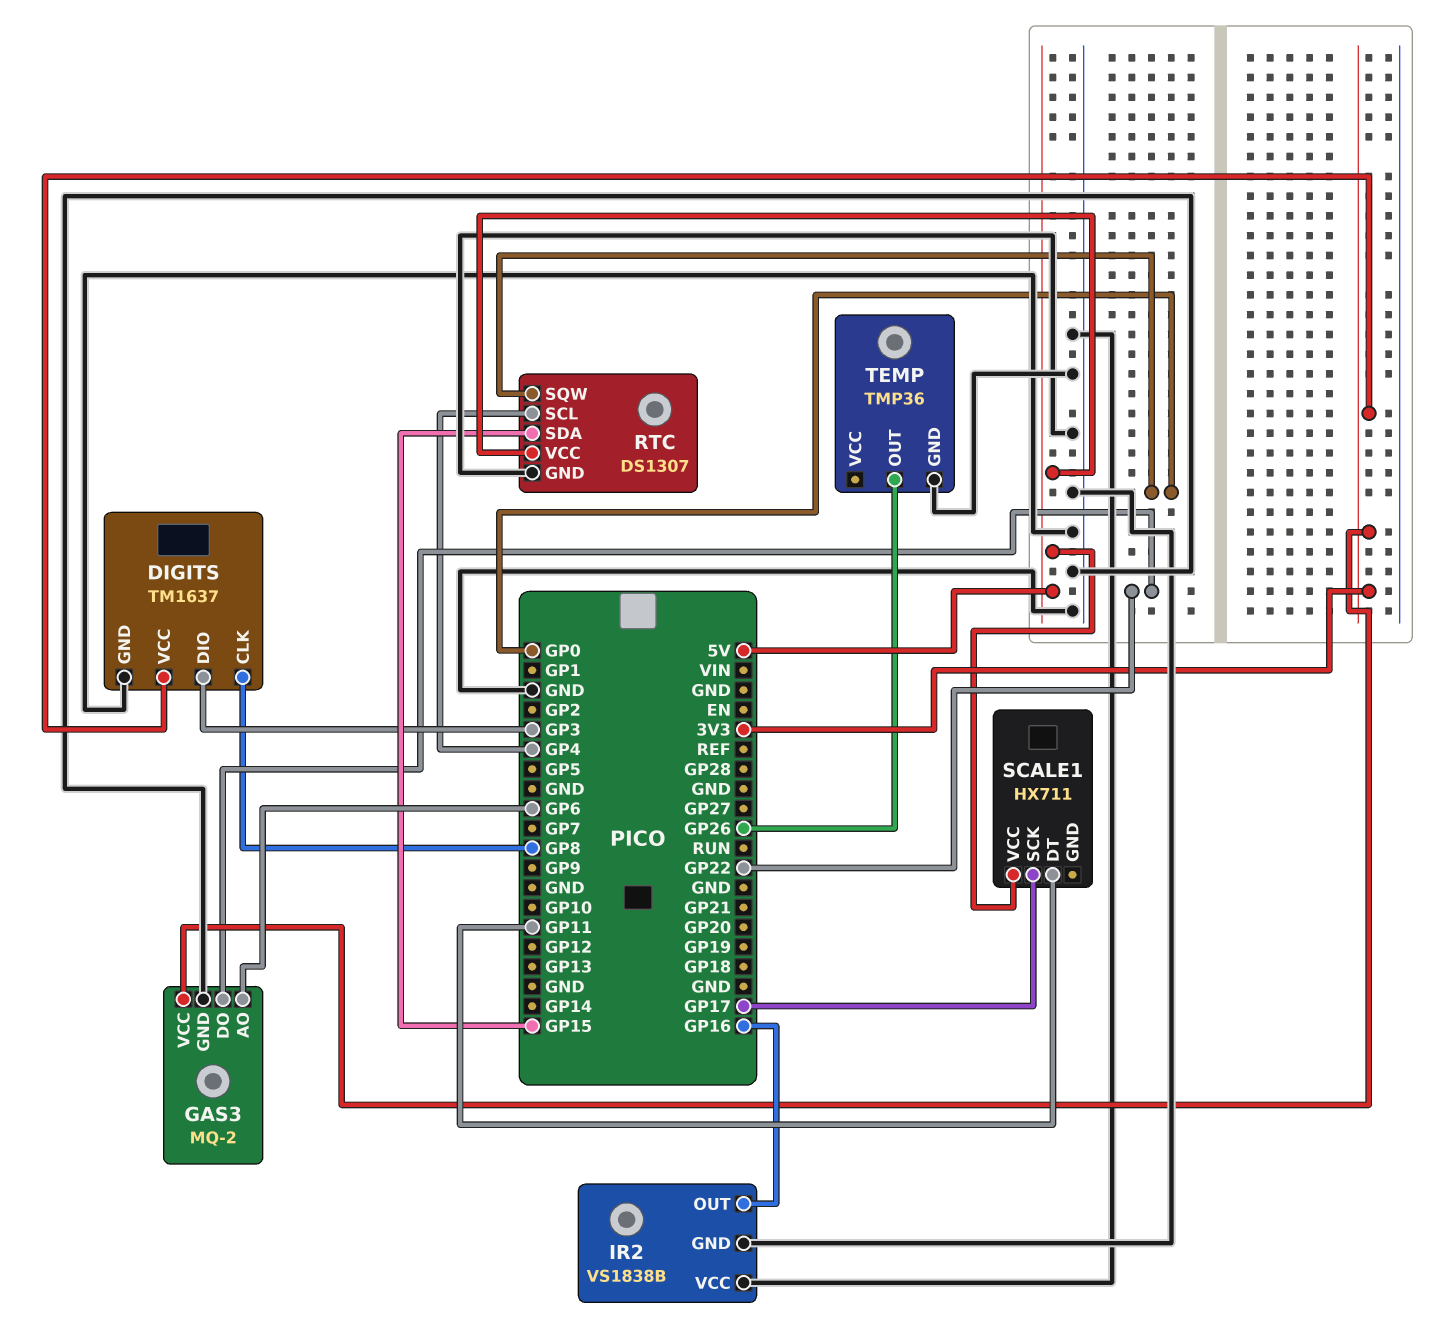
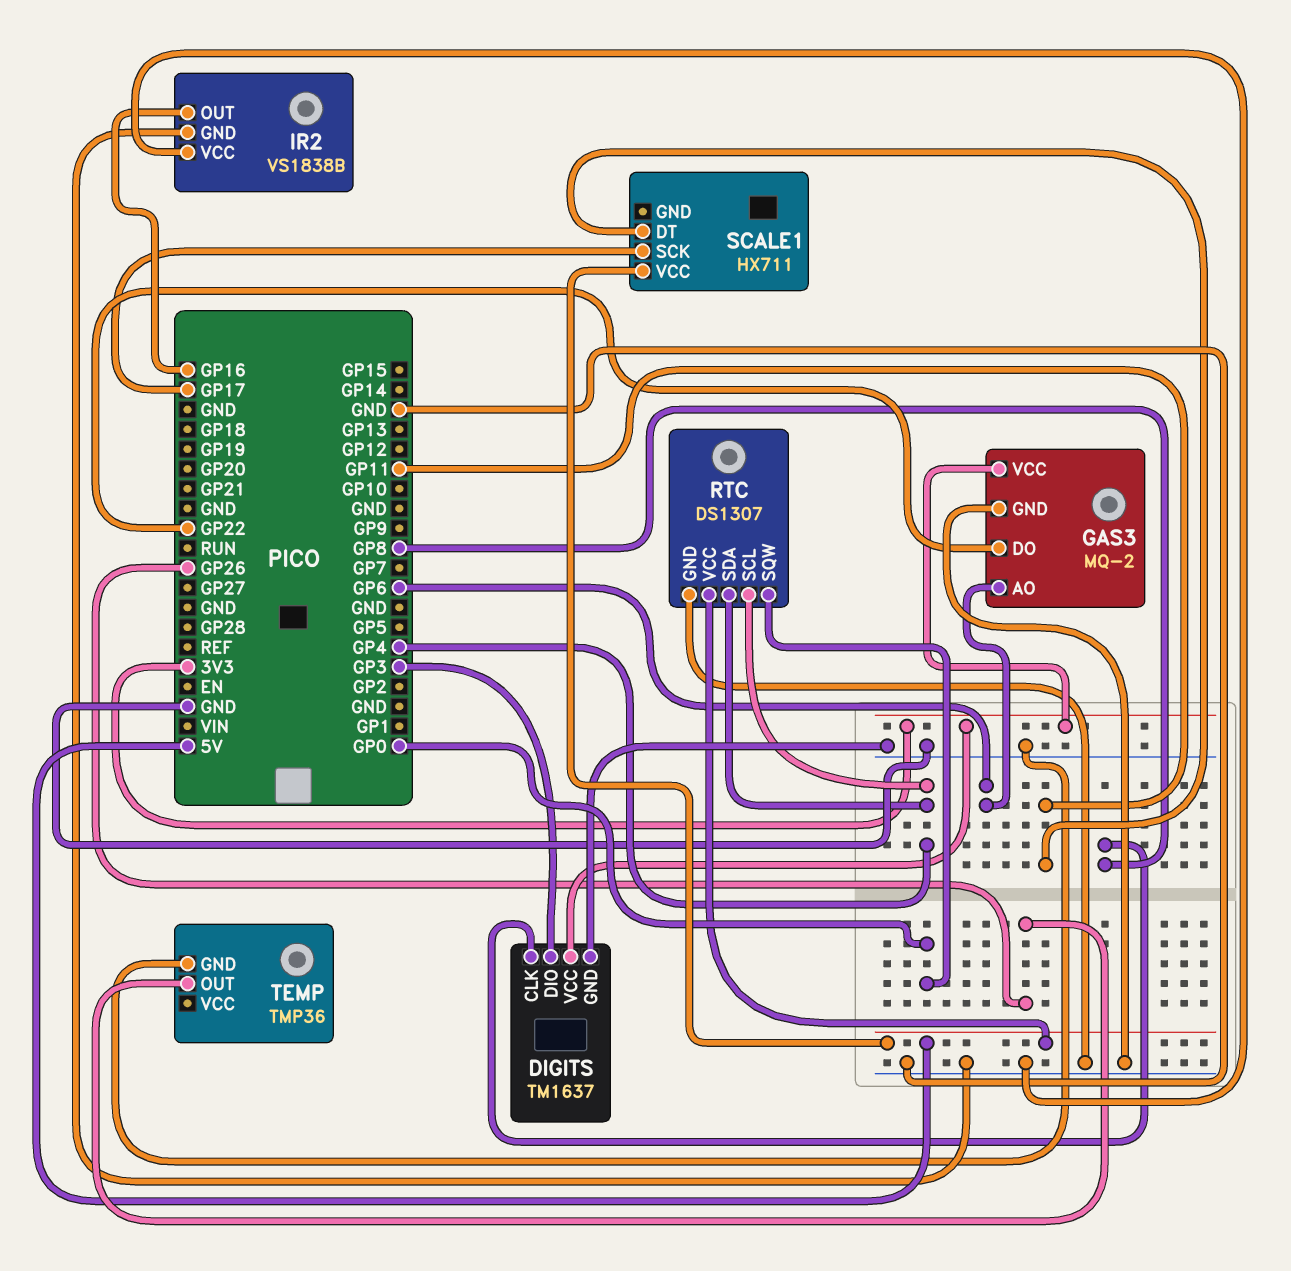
RTC pin SDA: GP15 -> GP4

